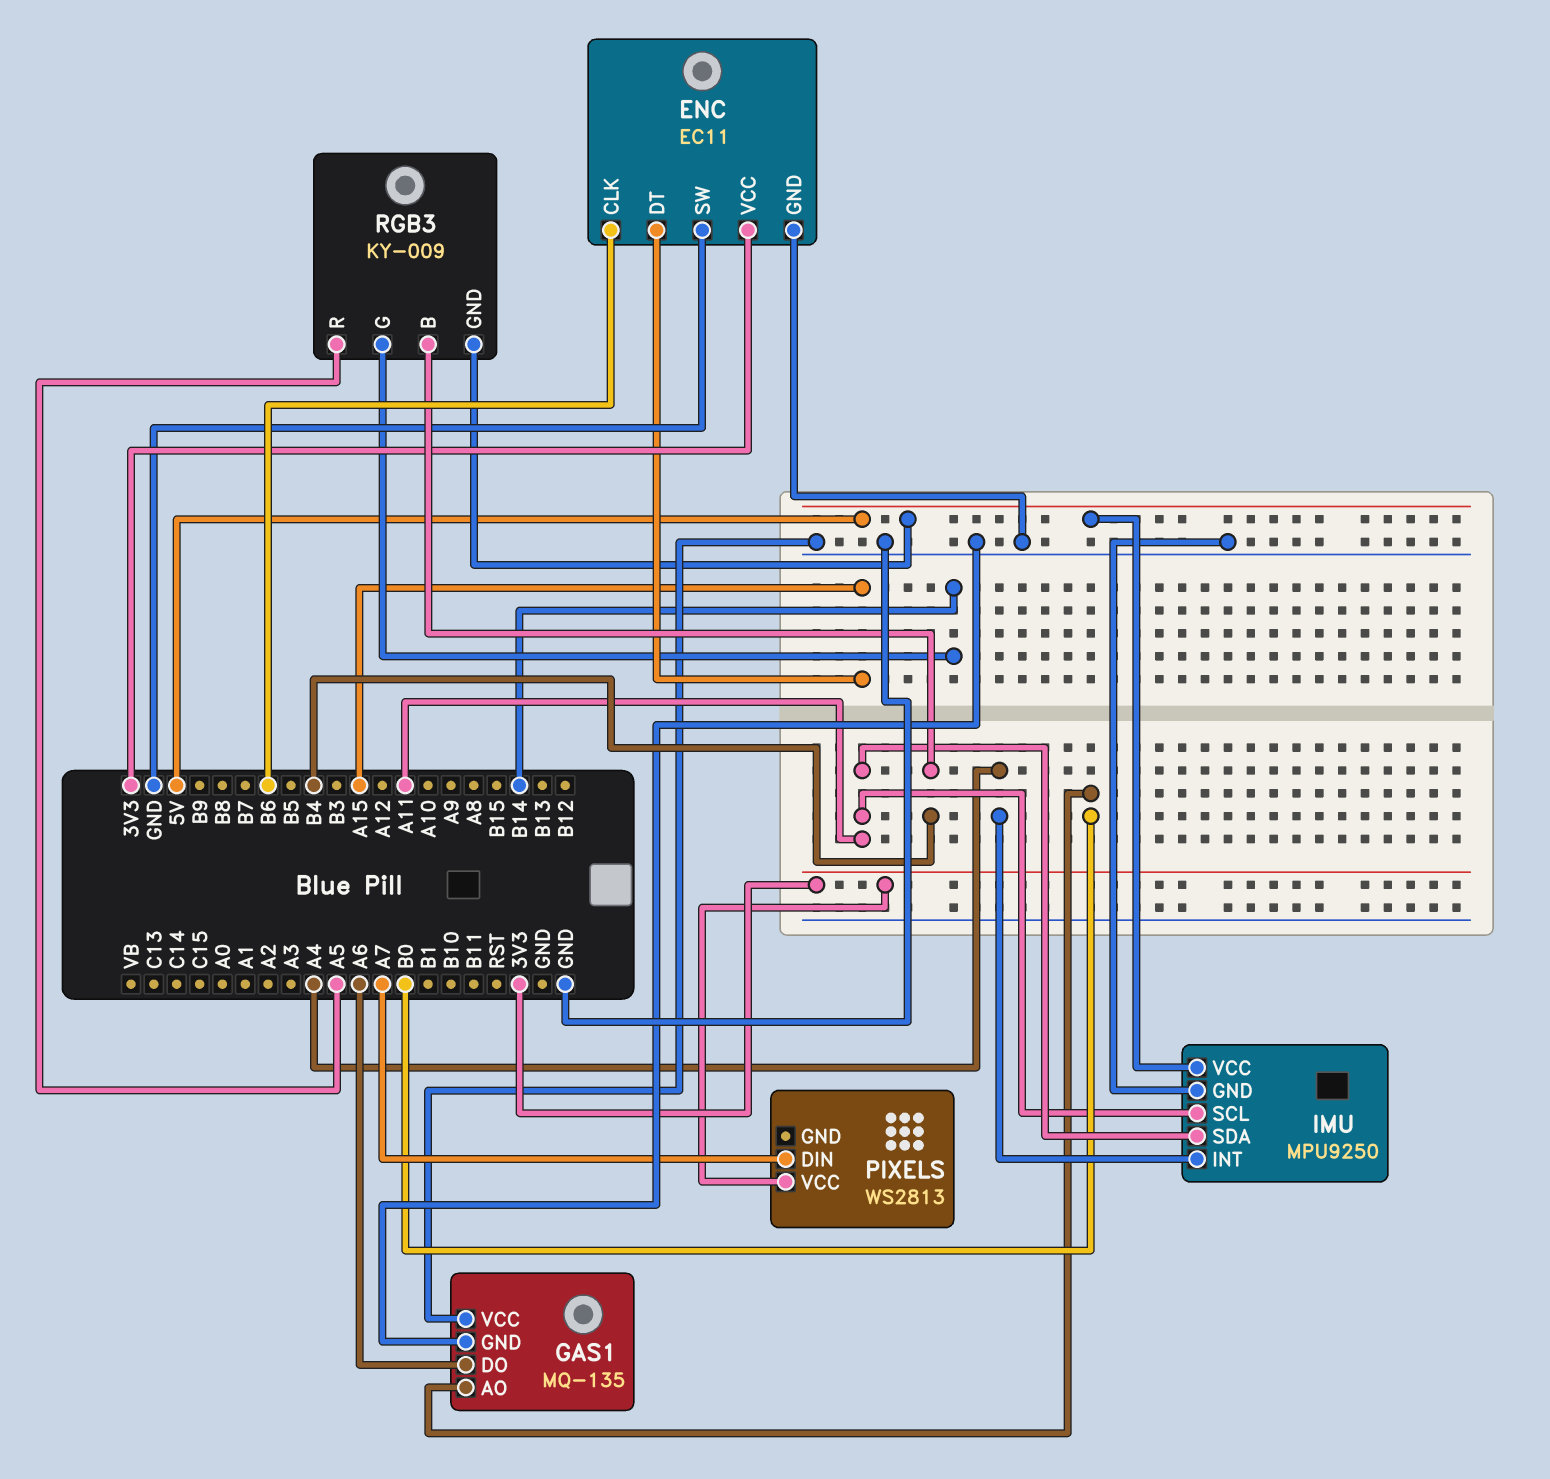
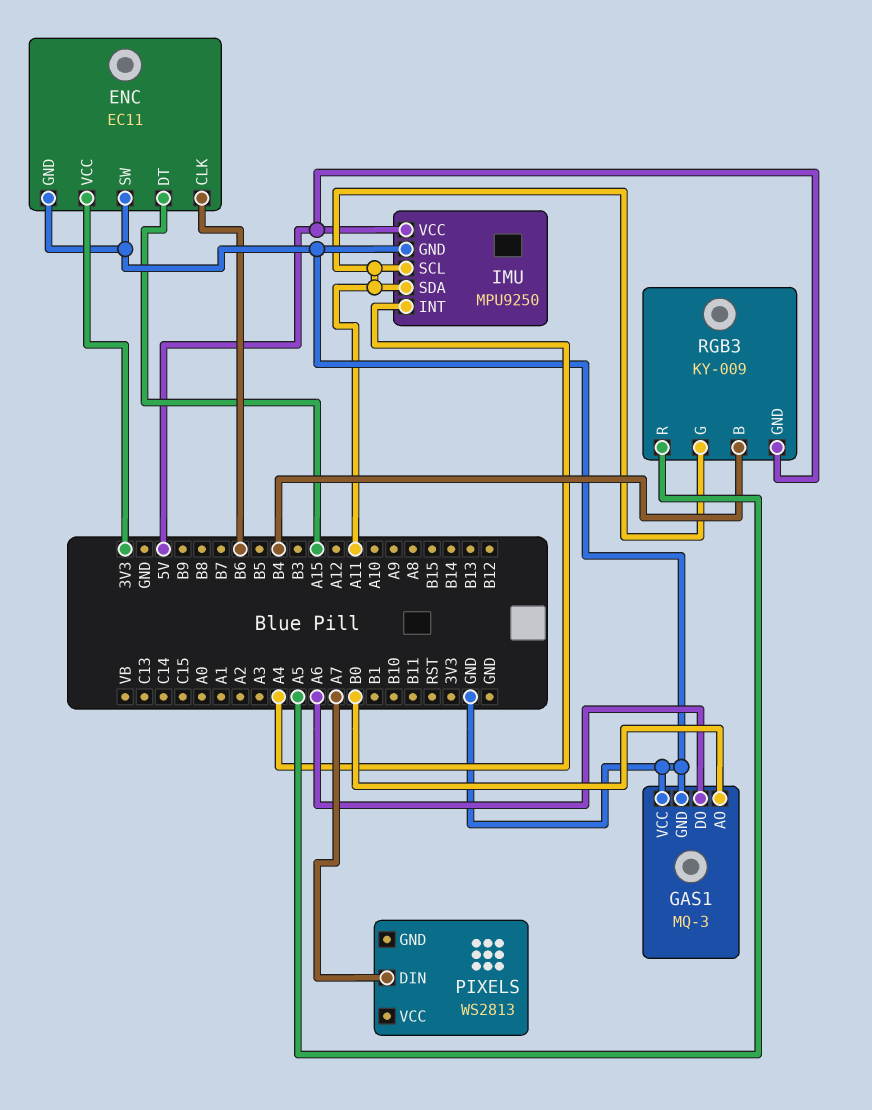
GAS1: MQ-135 -> MQ-3
PIXELS pin VCC: 3V3 -> none
RGB3 pin G: B14 -> A11

